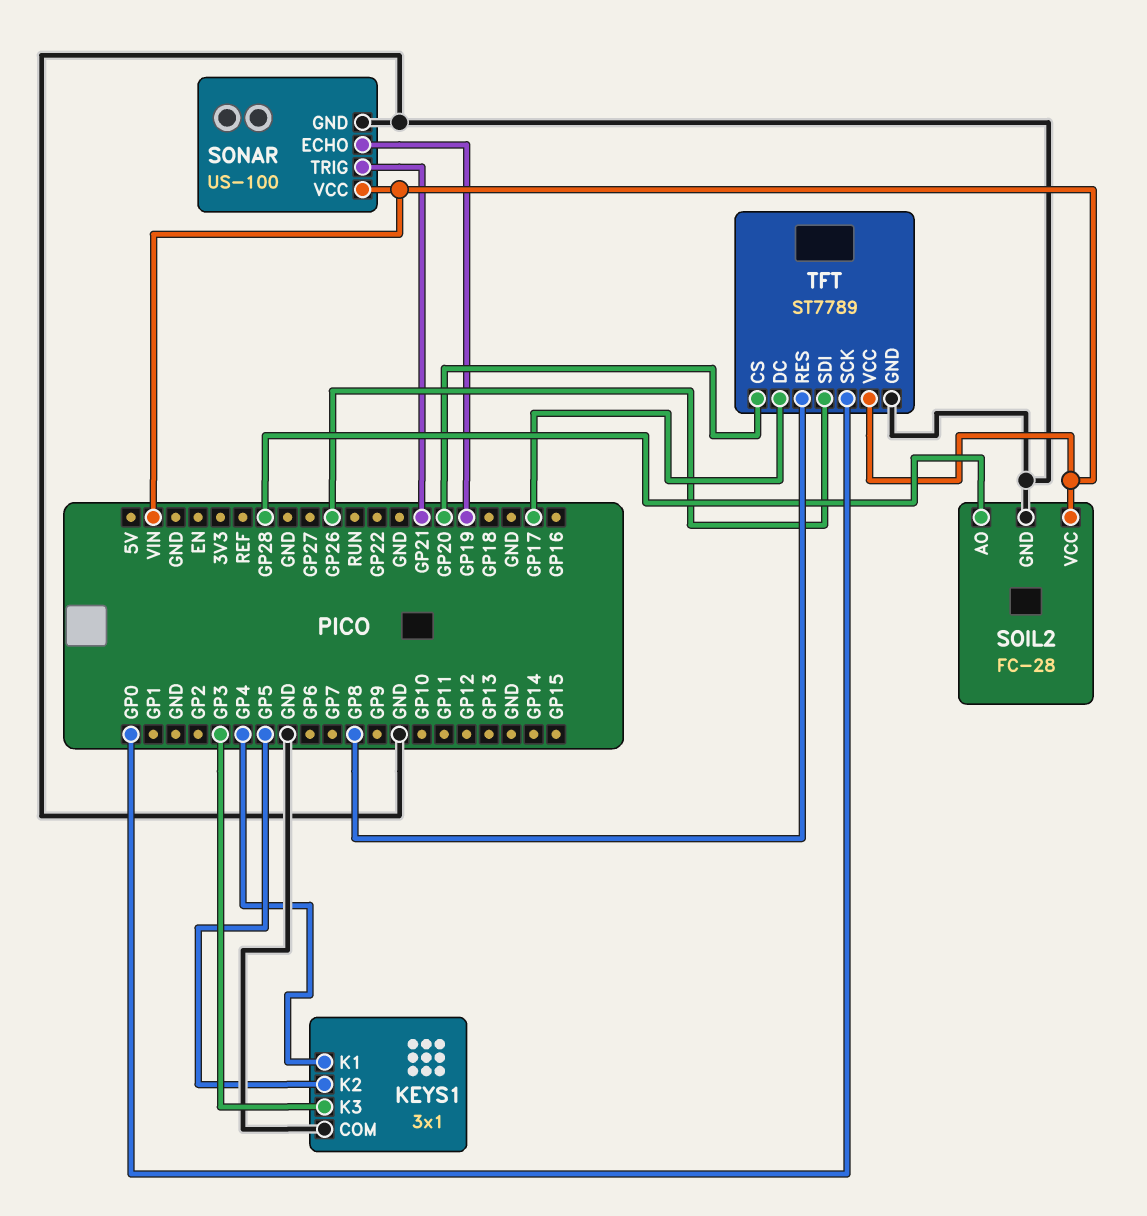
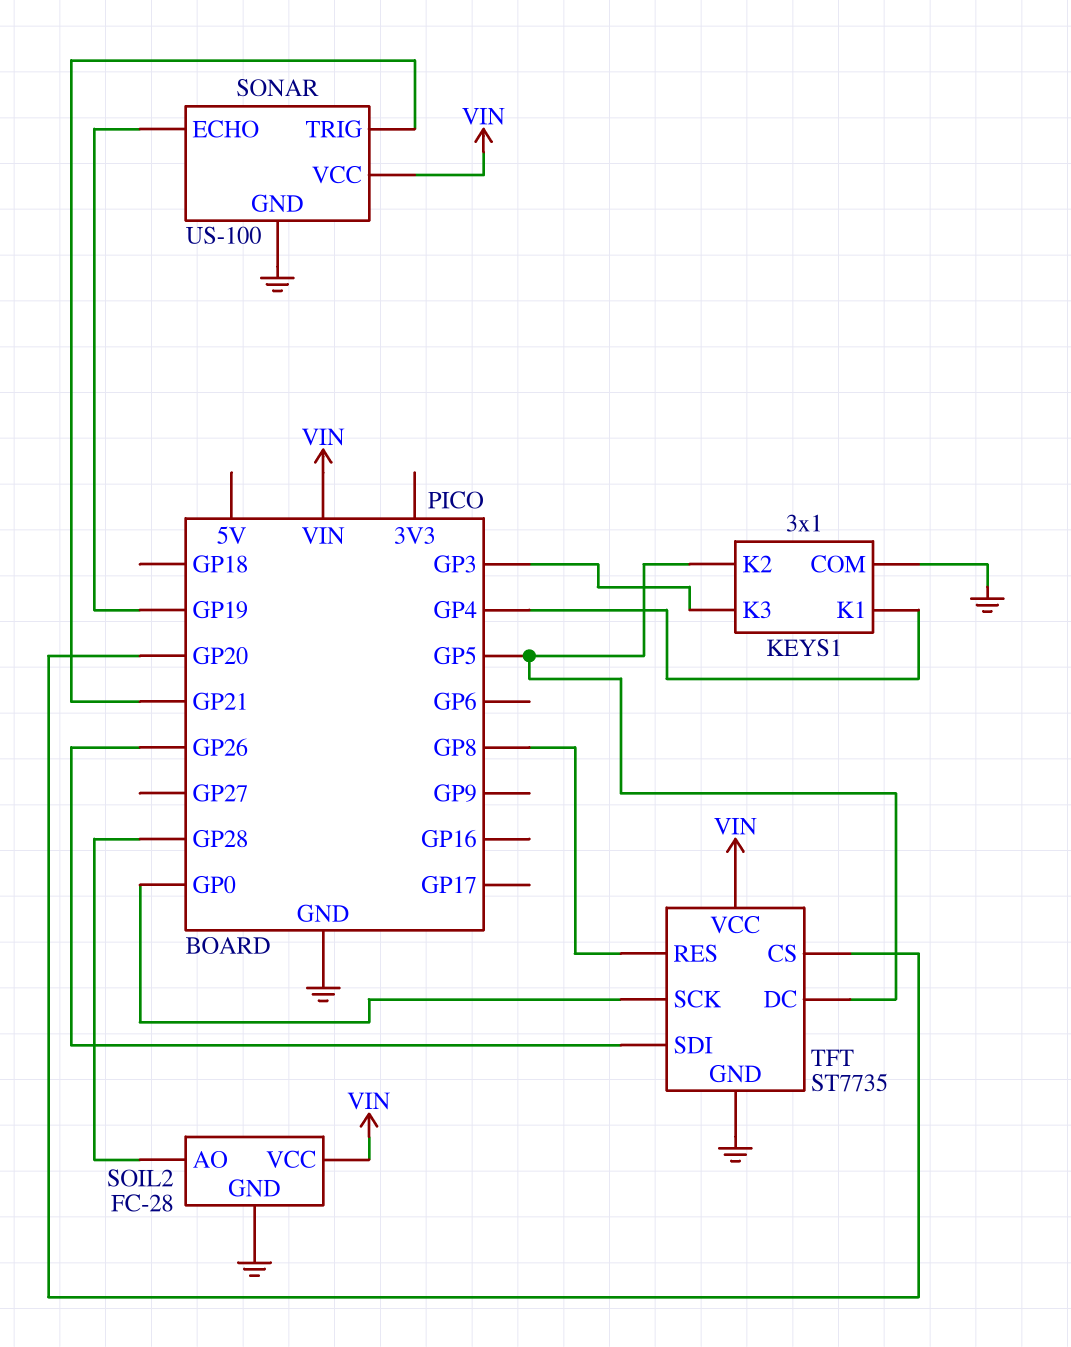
TFT: ST7789 -> ST7735
TFT pin DC: GP17 -> GP5

